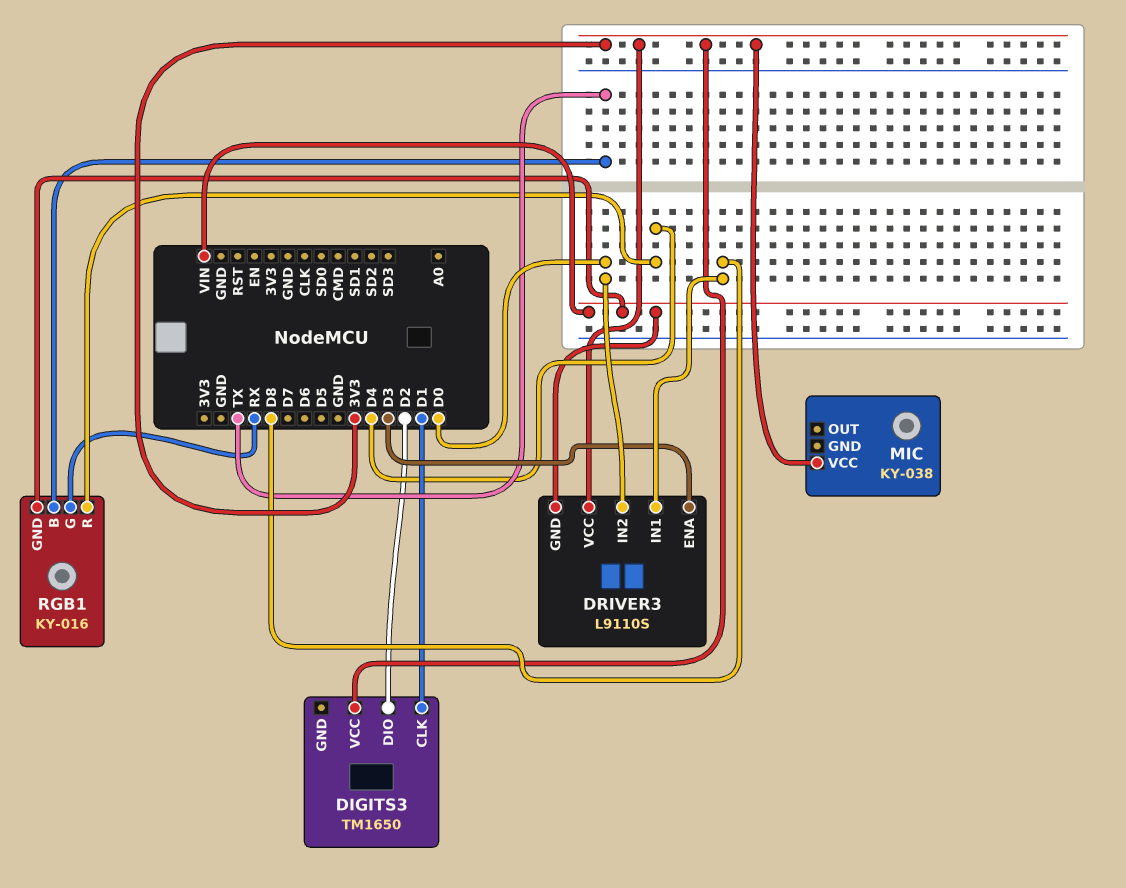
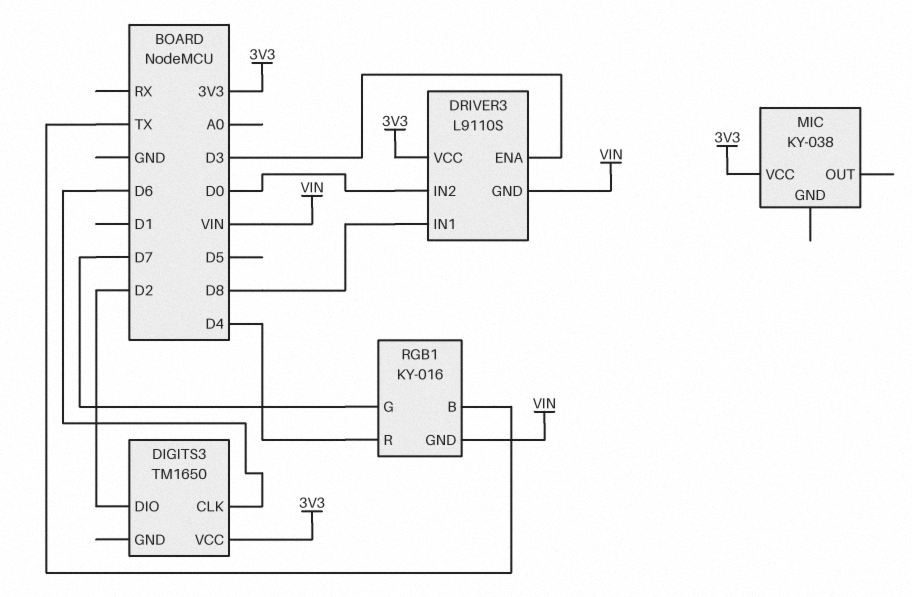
DIGITS3 pin CLK: D1 -> D6
RGB1 pin G: RX -> D7

